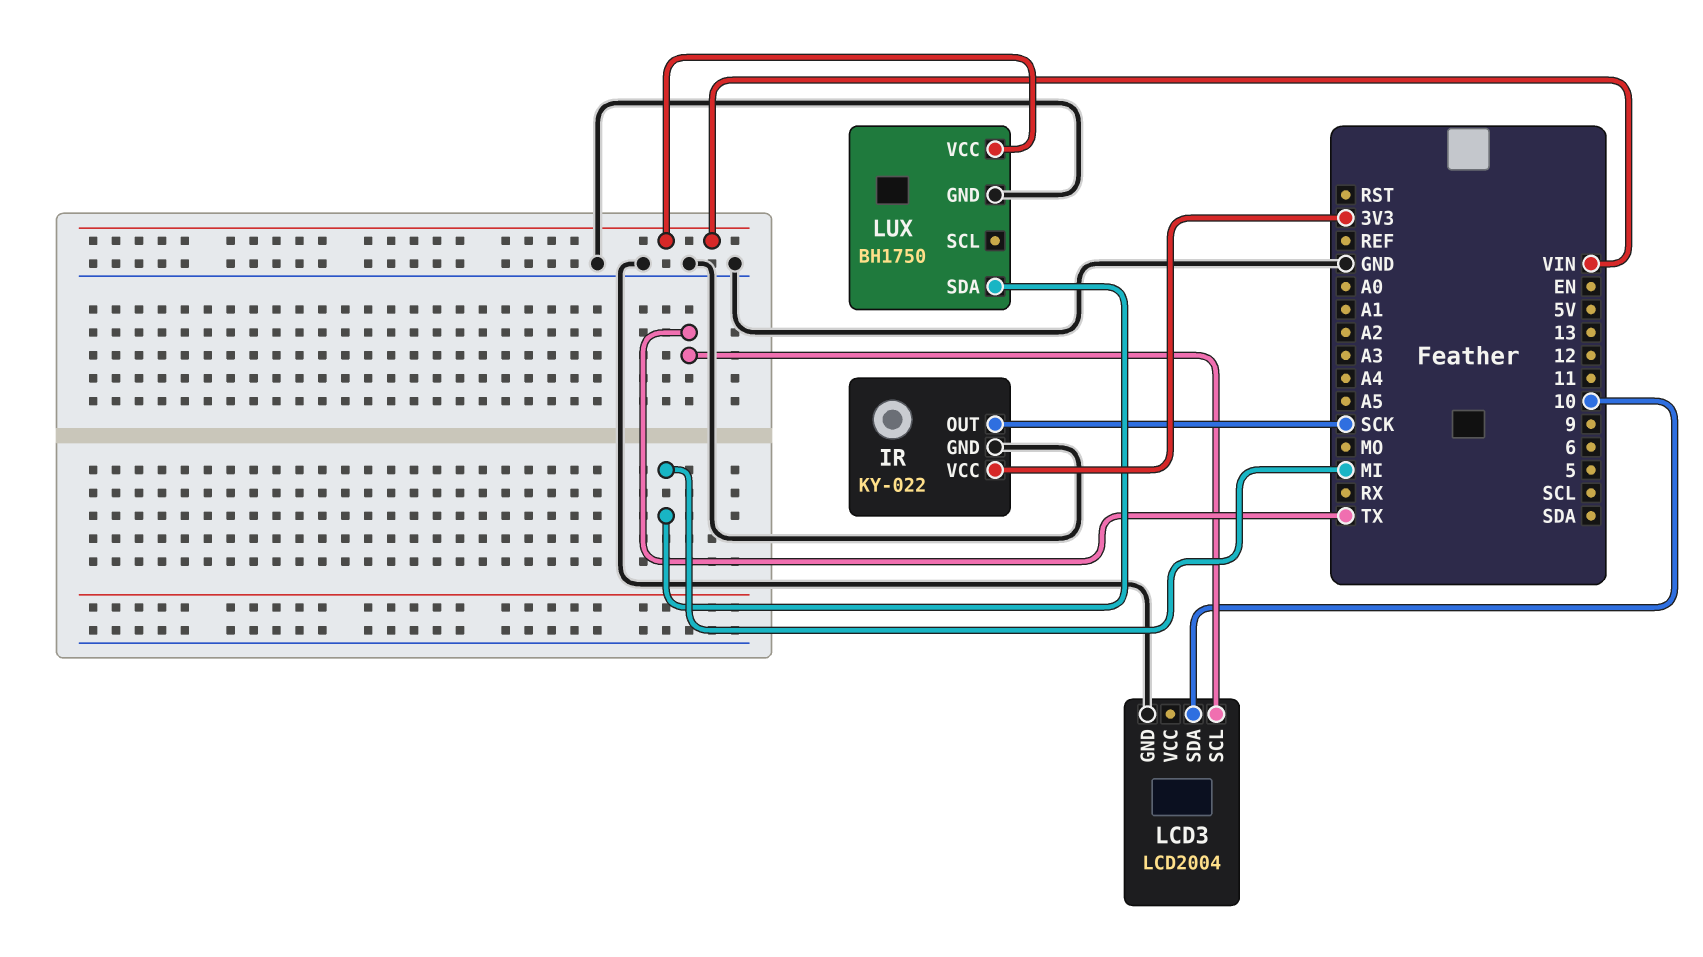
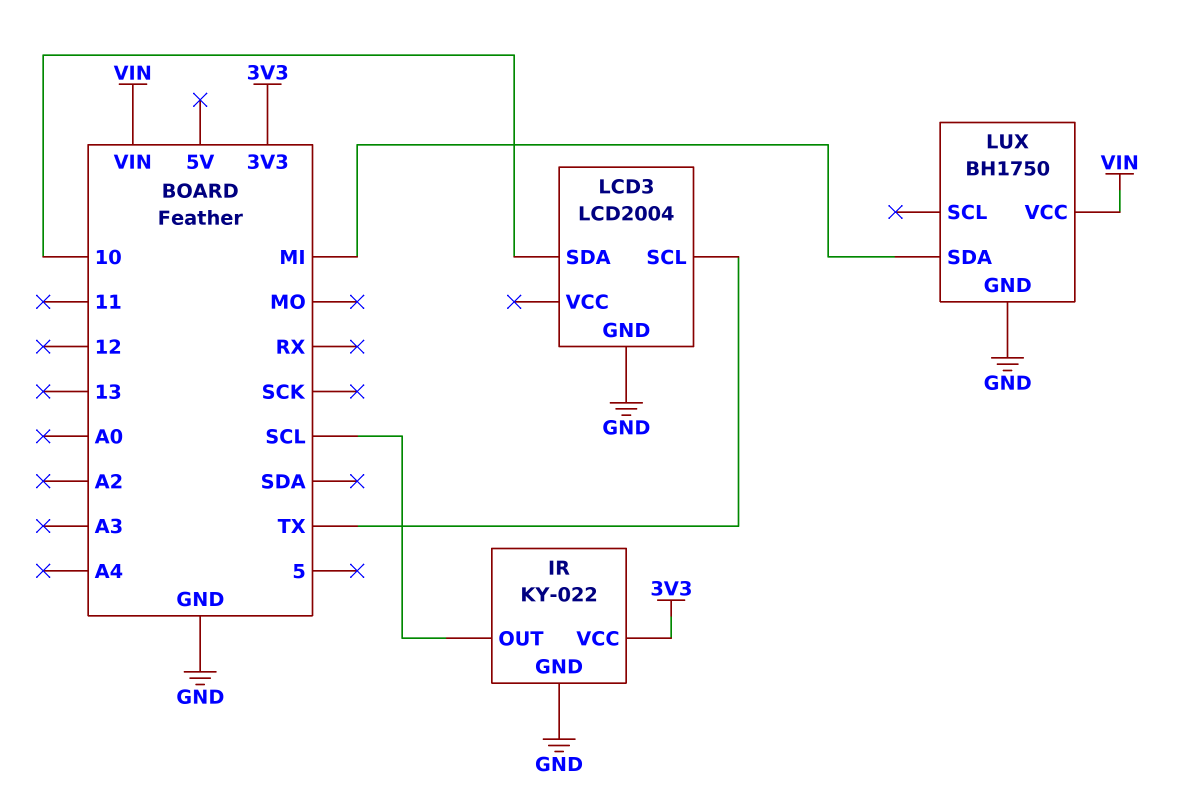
IR pin OUT: SCK -> SCL

